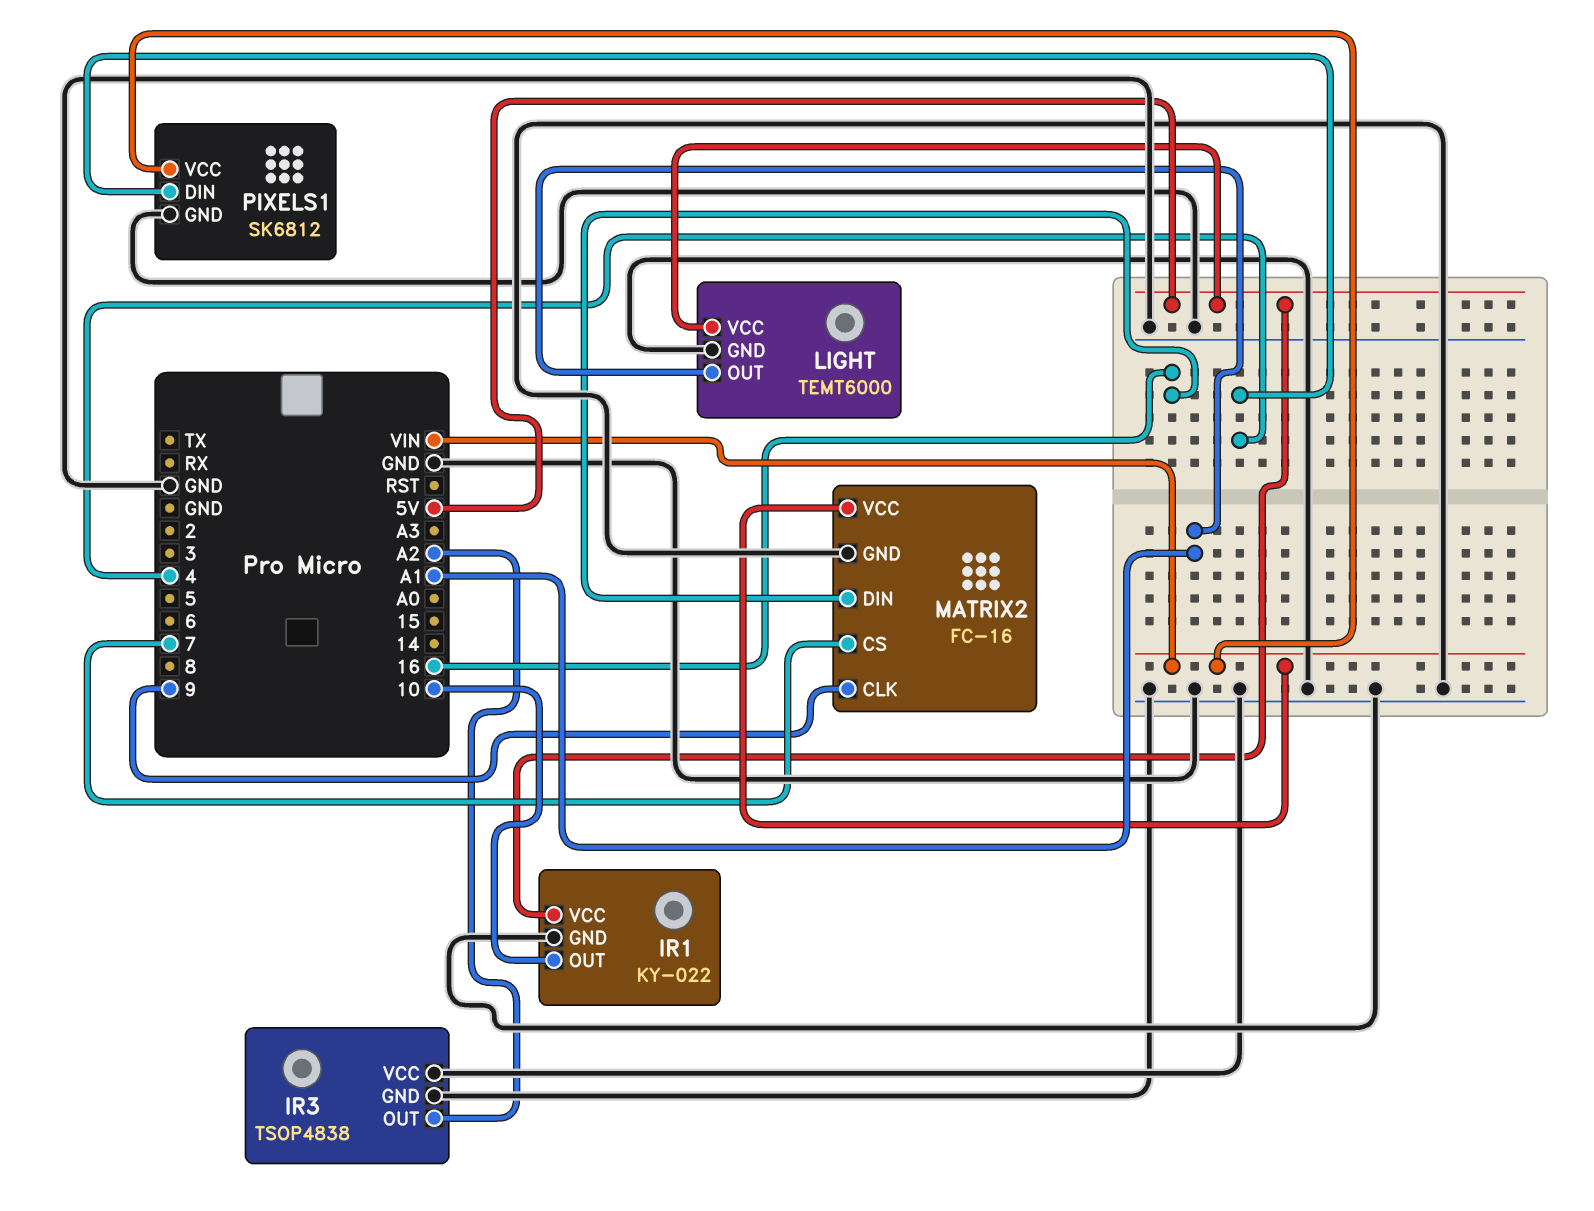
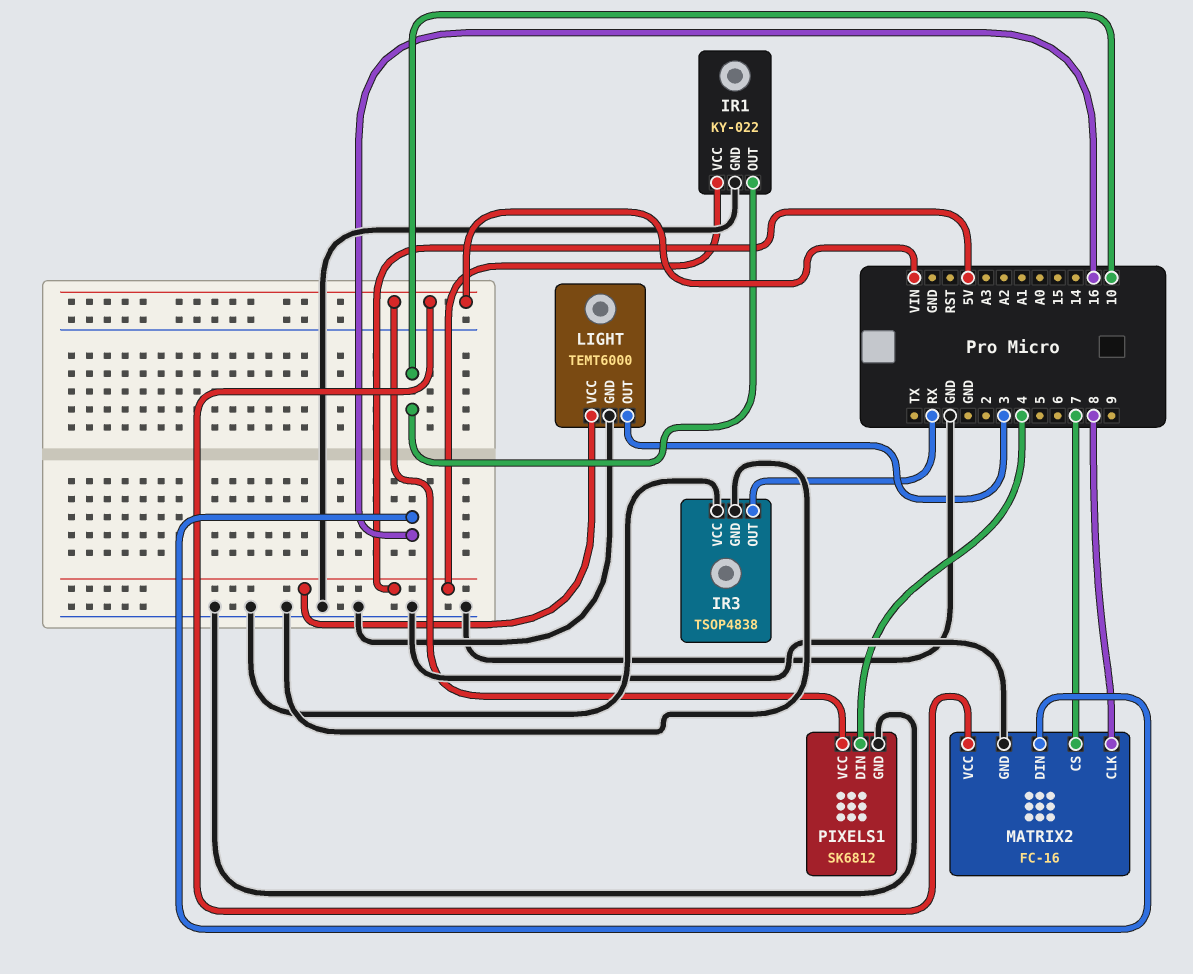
IR3 pin OUT: A2 -> RX
LIGHT pin OUT: A1 -> 3
MATRIX2 pin CLK: 9 -> 8

